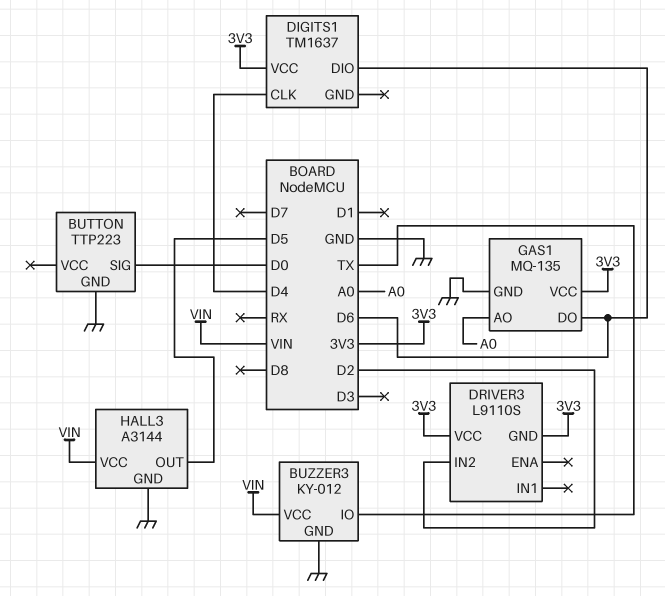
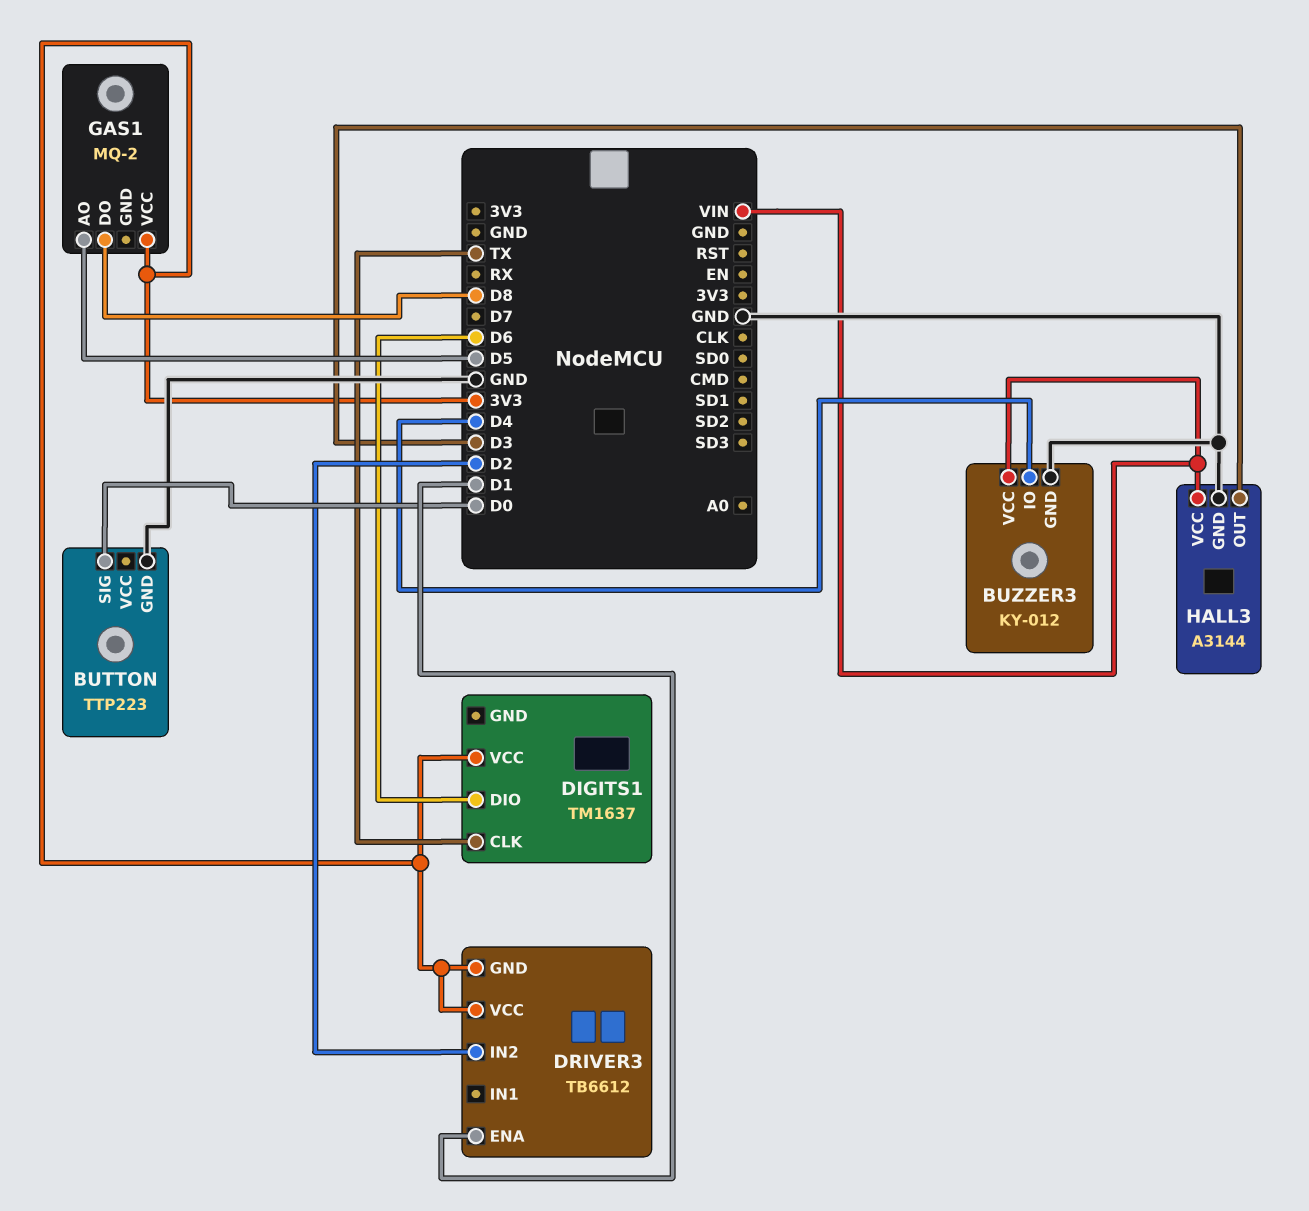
BUZZER3 pin IO: TX -> D4
DIGITS1 pin CLK: D4 -> TX
DRIVER3: L9110S -> TB6612
DRIVER3 pin ENA: none -> D1
GAS1: MQ-135 -> MQ-2
GAS1 pin AO: A0 -> D5
GAS1 pin DO: D6 -> D8
GAS1 pin GND: GND -> none
HALL3 pin OUT: D5 -> D3

